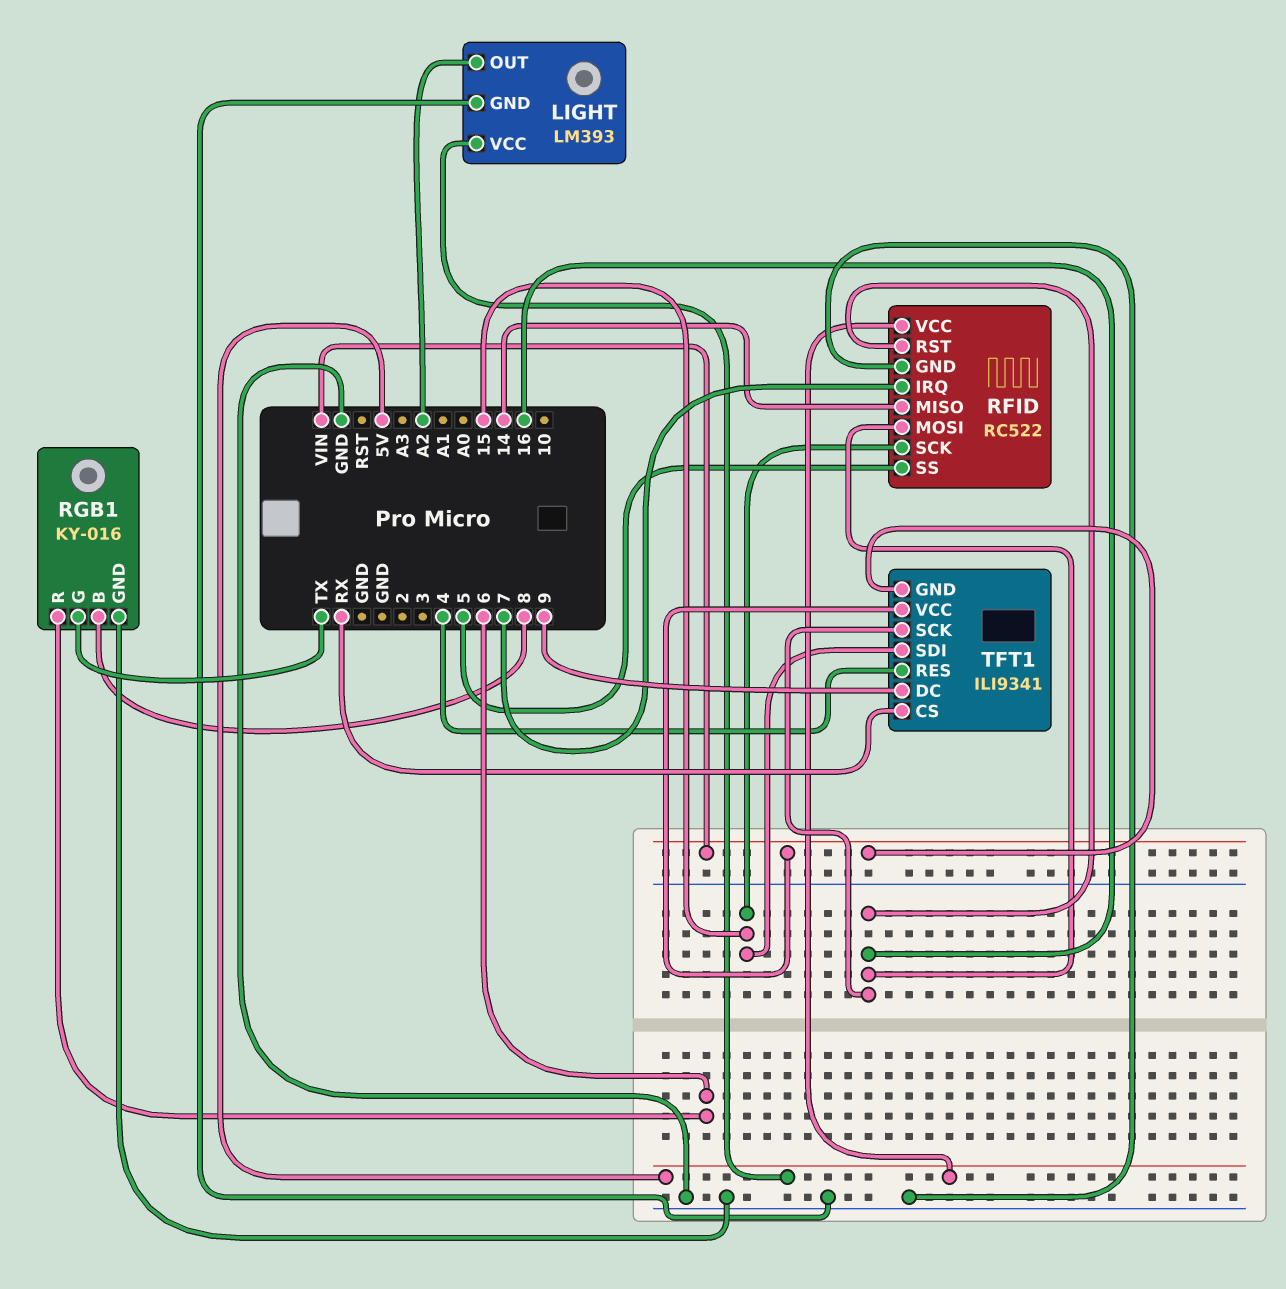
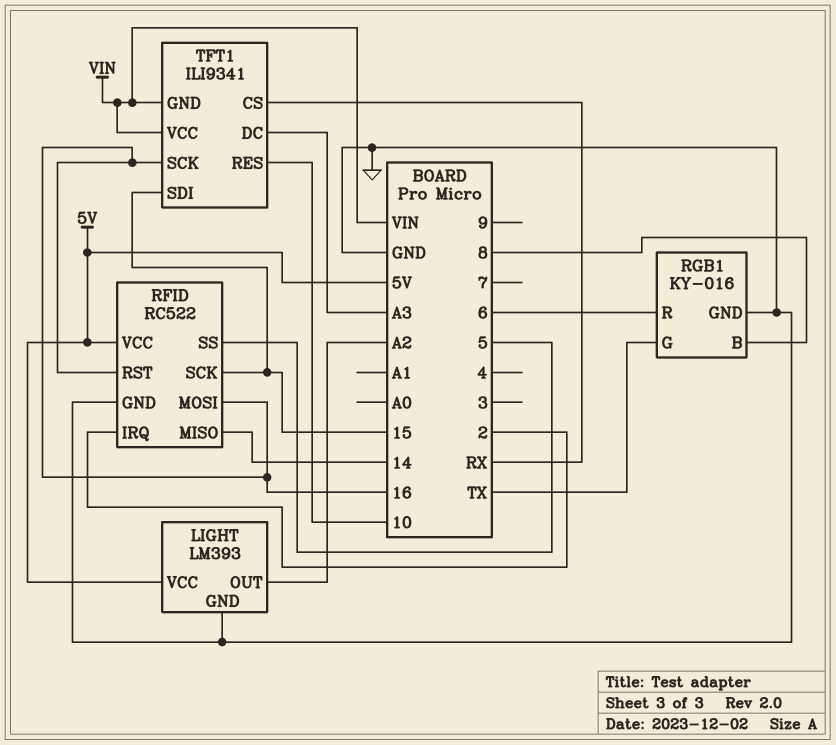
RFID pin IRQ: 7 -> 2
TFT1 pin DC: 9 -> A3
TFT1 pin RES: 4 -> 10

